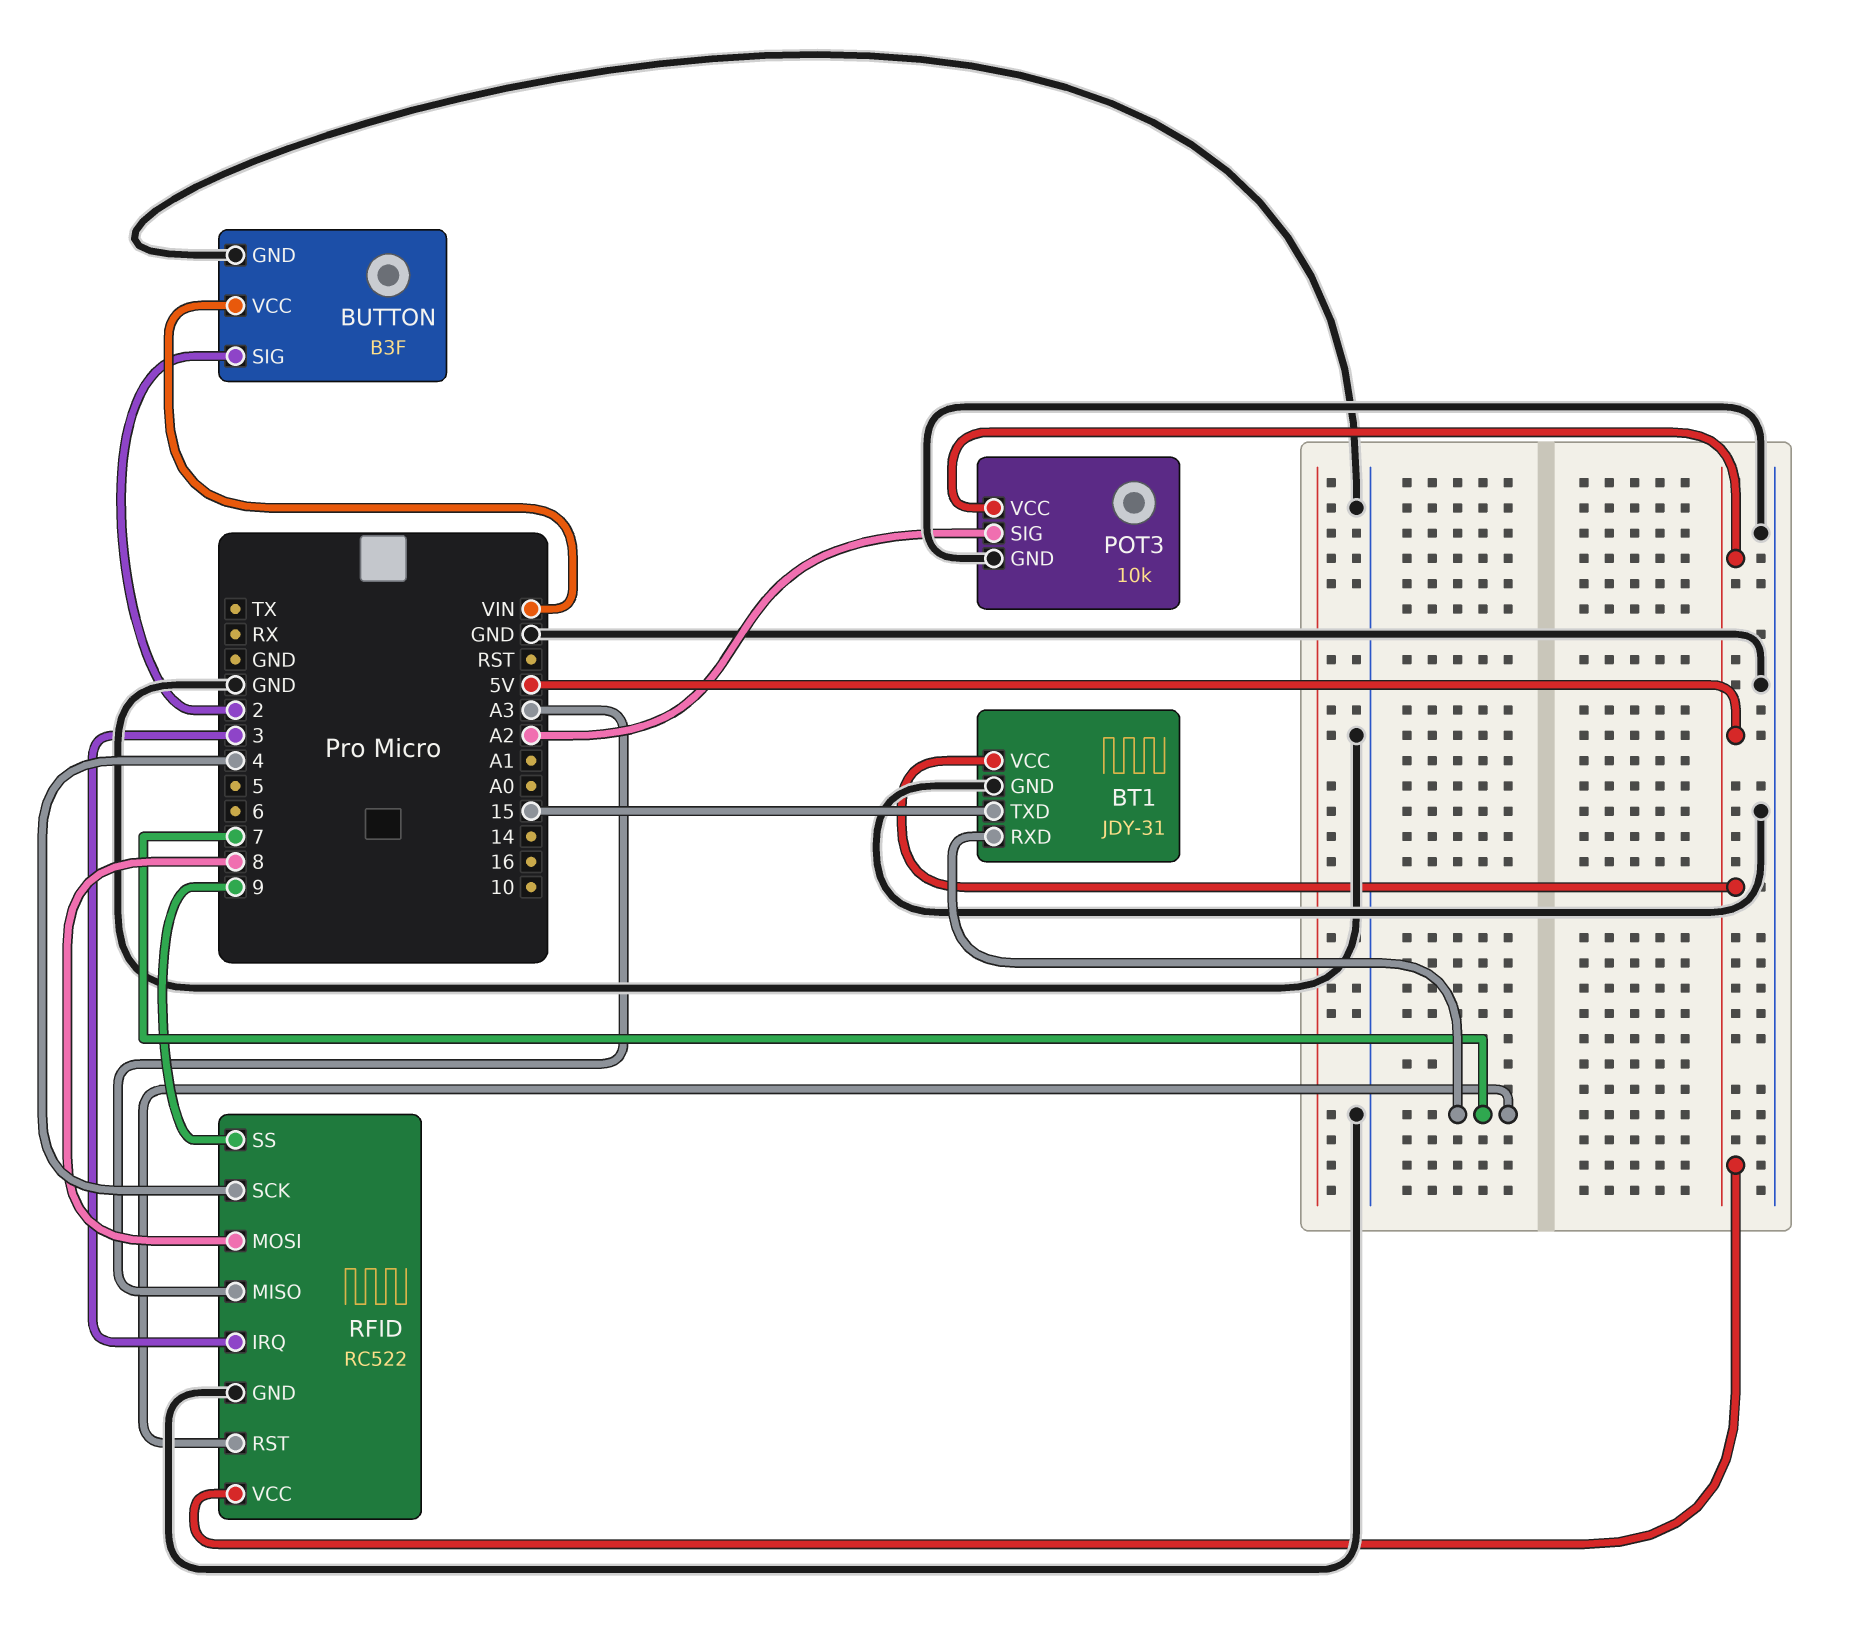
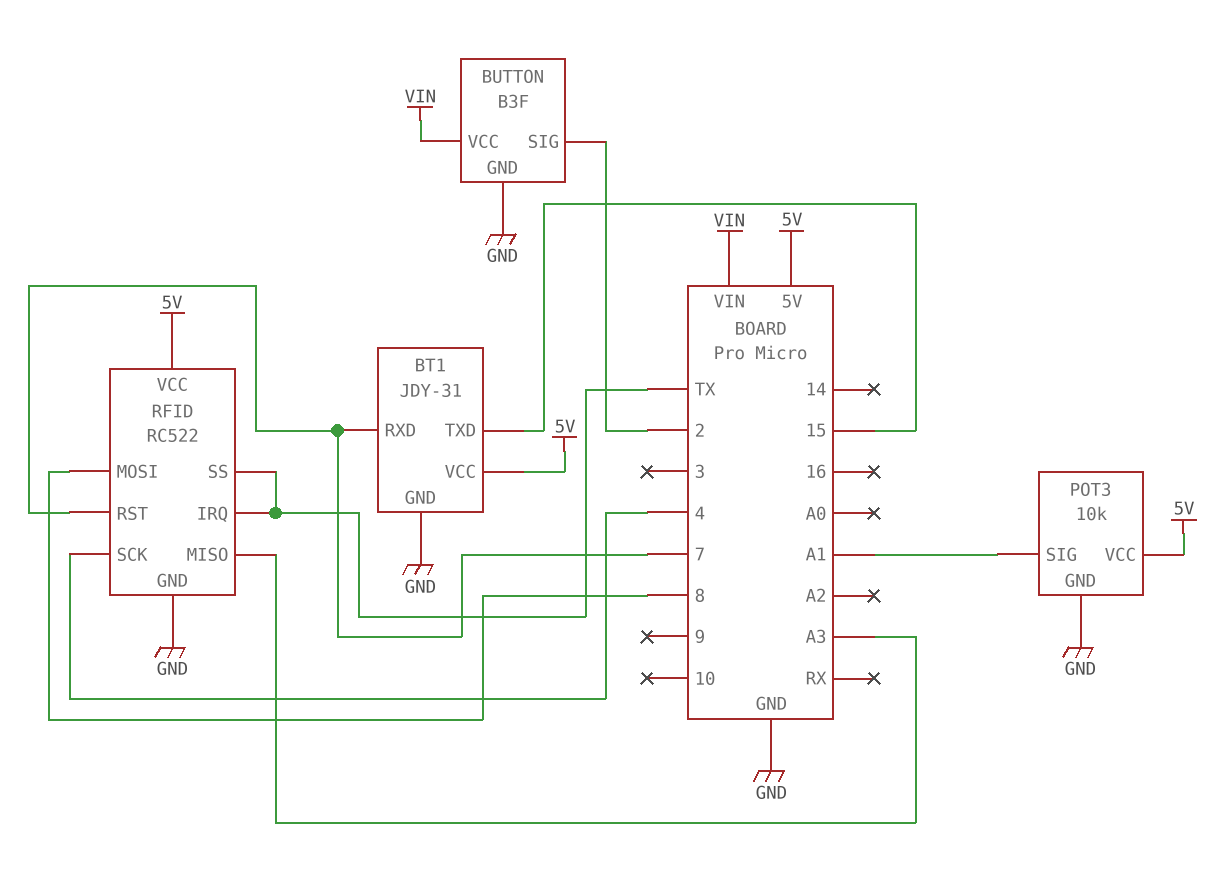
POT3 pin SIG: A2 -> A1
RFID pin IRQ: 3 -> TX
RFID pin SS: 9 -> TX

